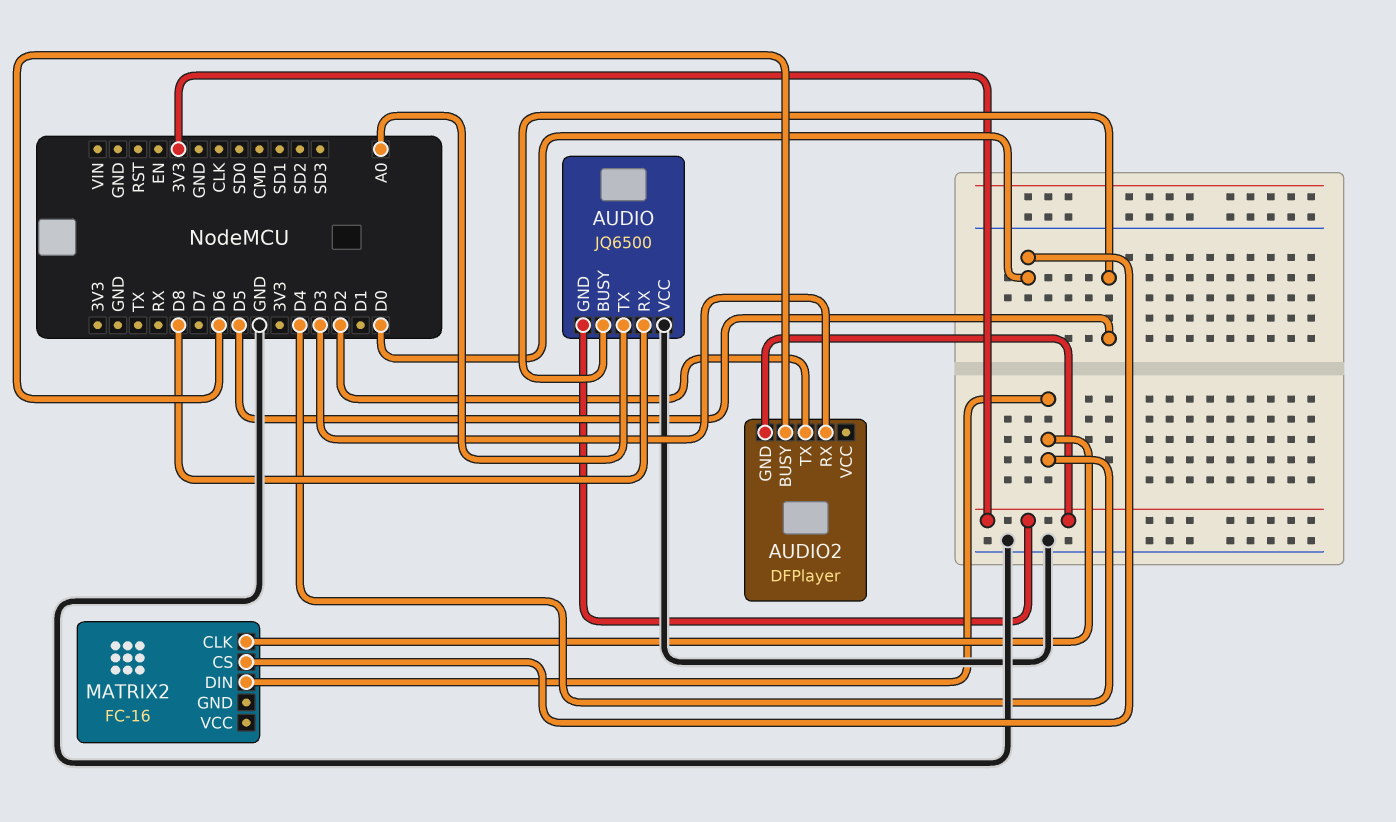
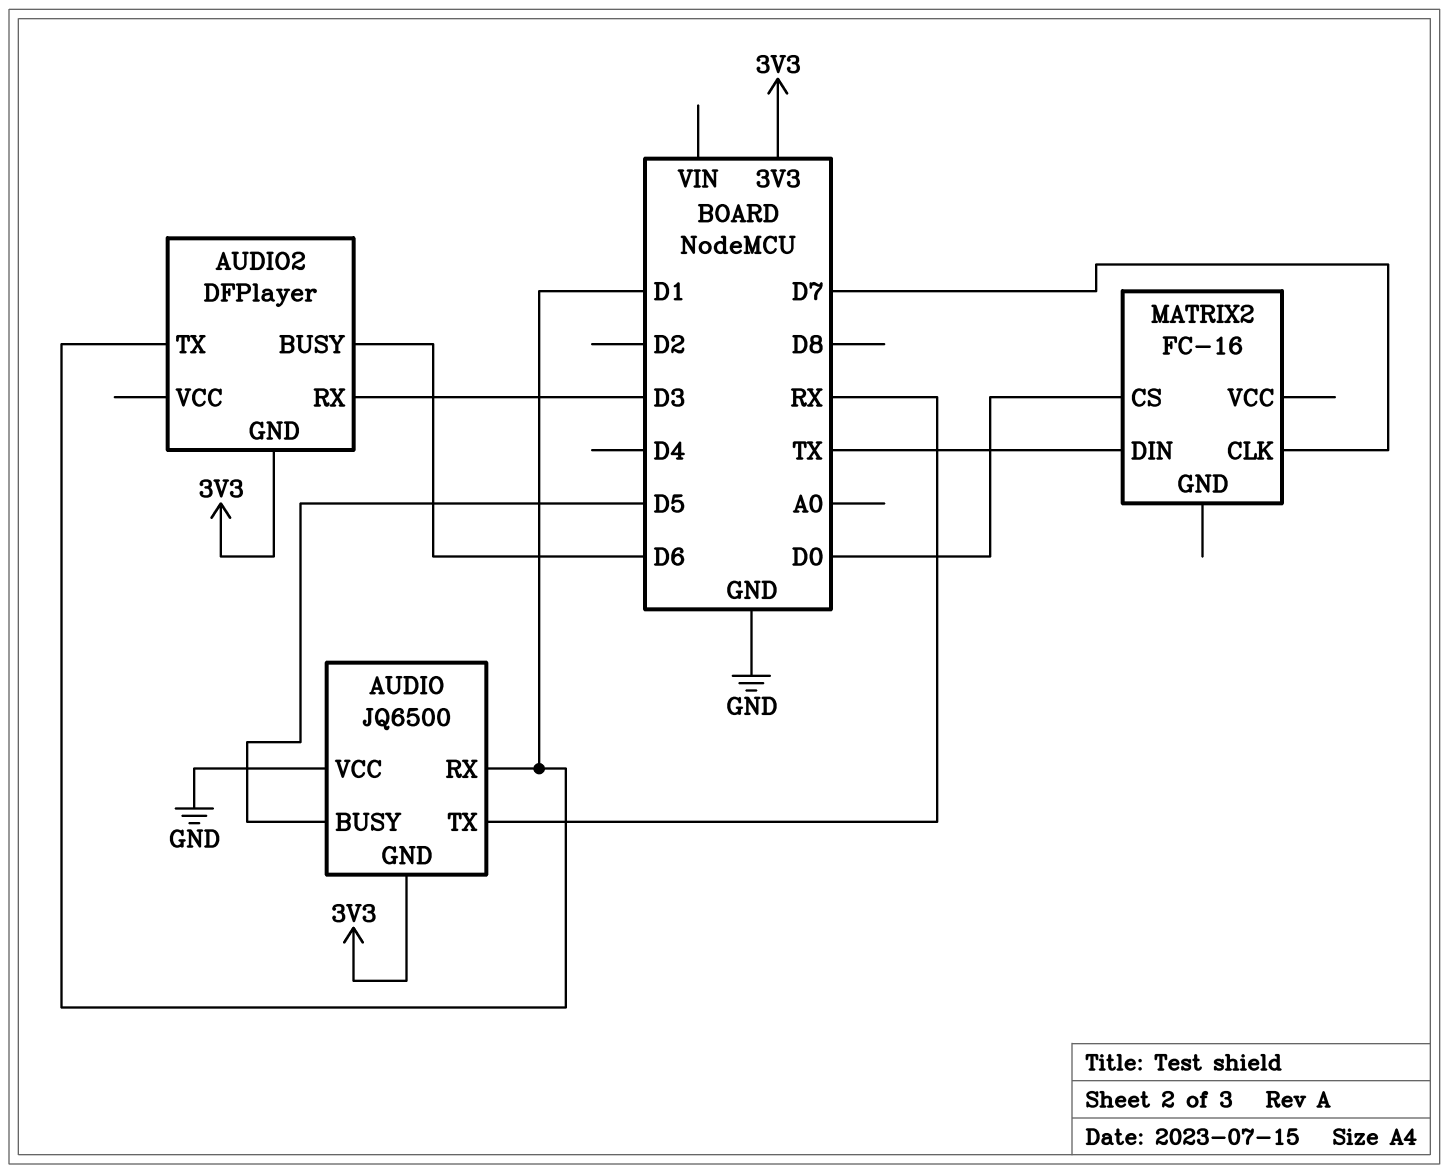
AUDIO pin RX: D8 -> D1
AUDIO pin TX: A0 -> RX
AUDIO2 pin TX: D2 -> D1
MATRIX2 pin CLK: D4 -> D7
MATRIX2 pin DIN: D4 -> TX

